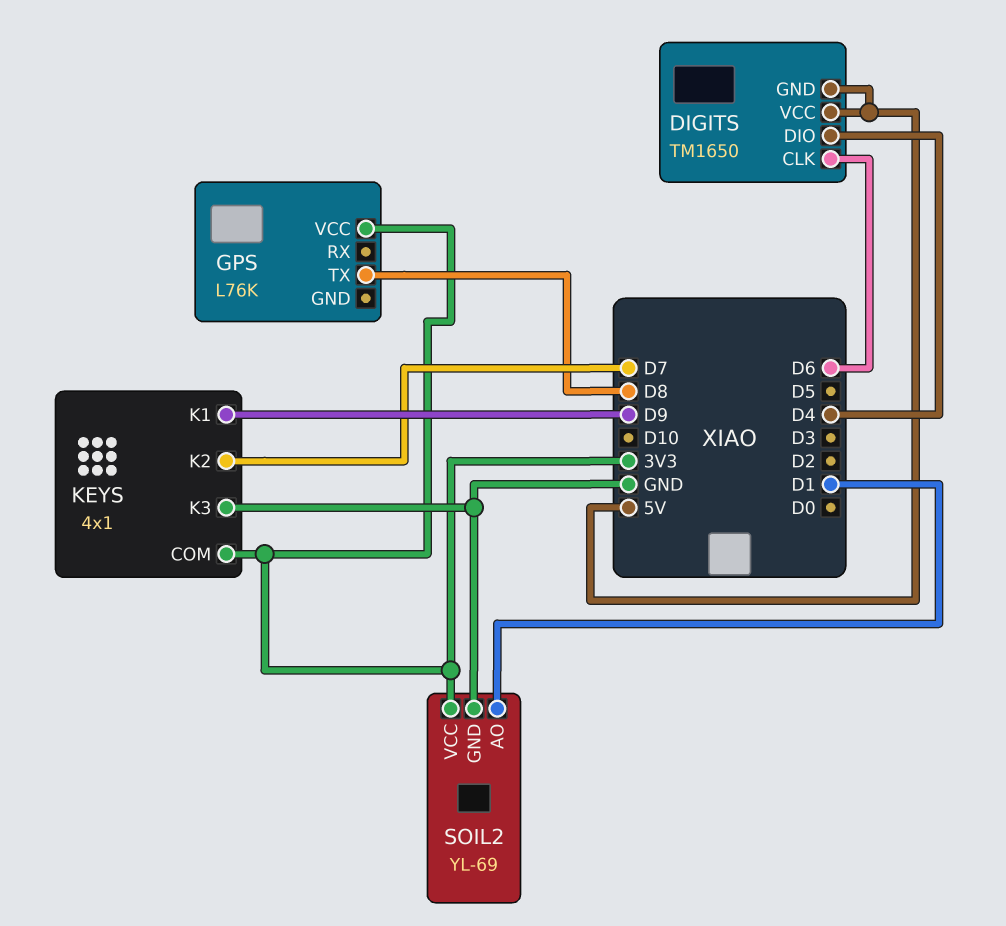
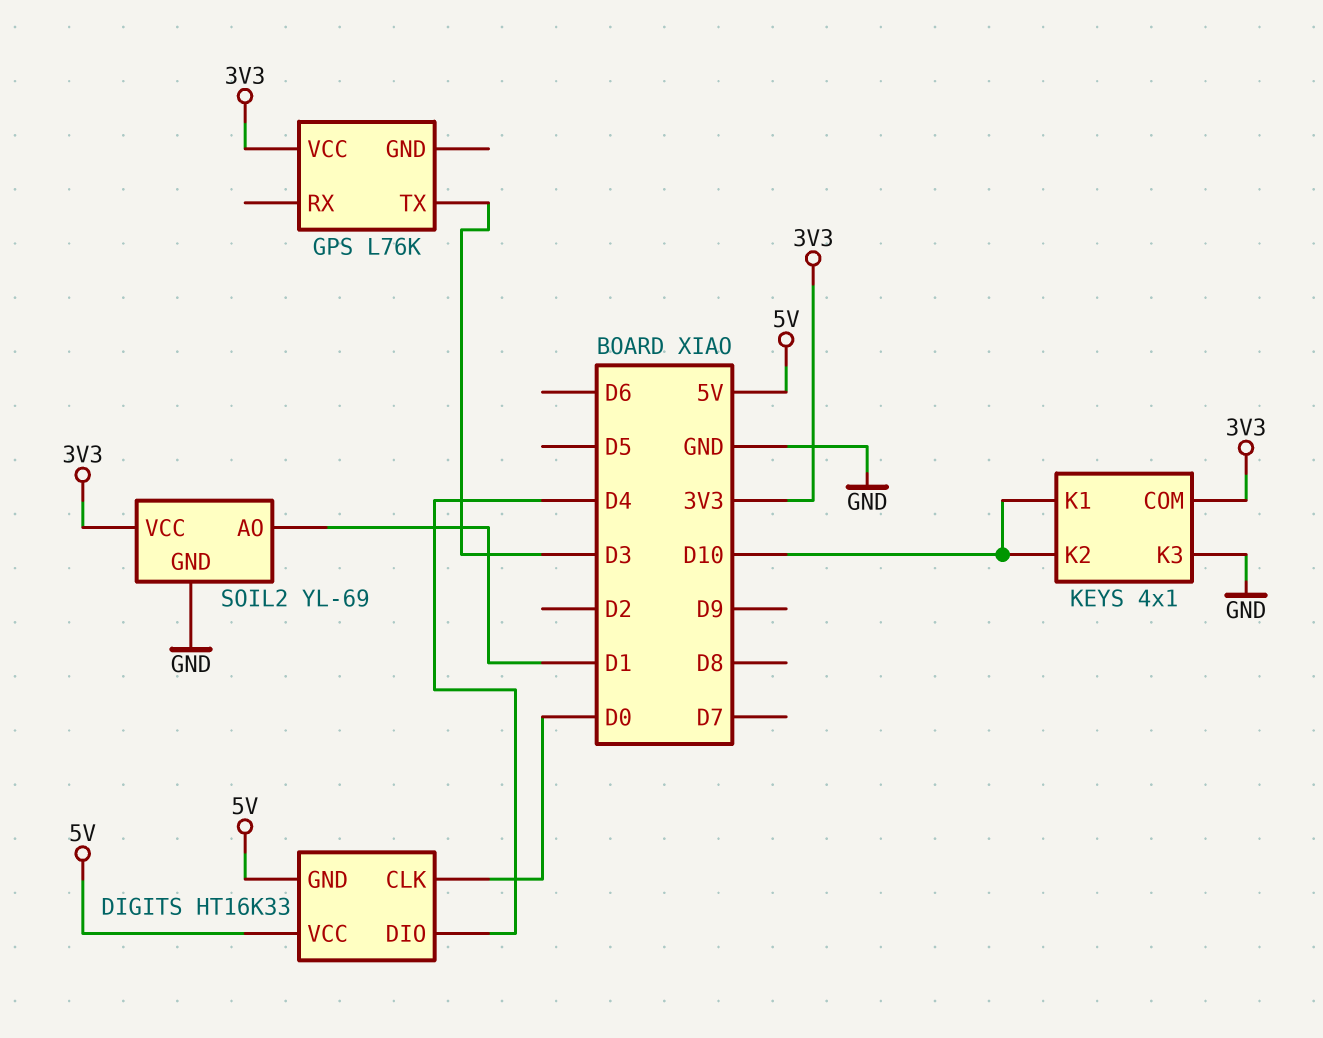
DIGITS: TM1650 -> HT16K33
DIGITS pin CLK: D6 -> D0
GPS pin TX: D8 -> D3
KEYS pin K1: D9 -> D10
KEYS pin K2: D7 -> D10

